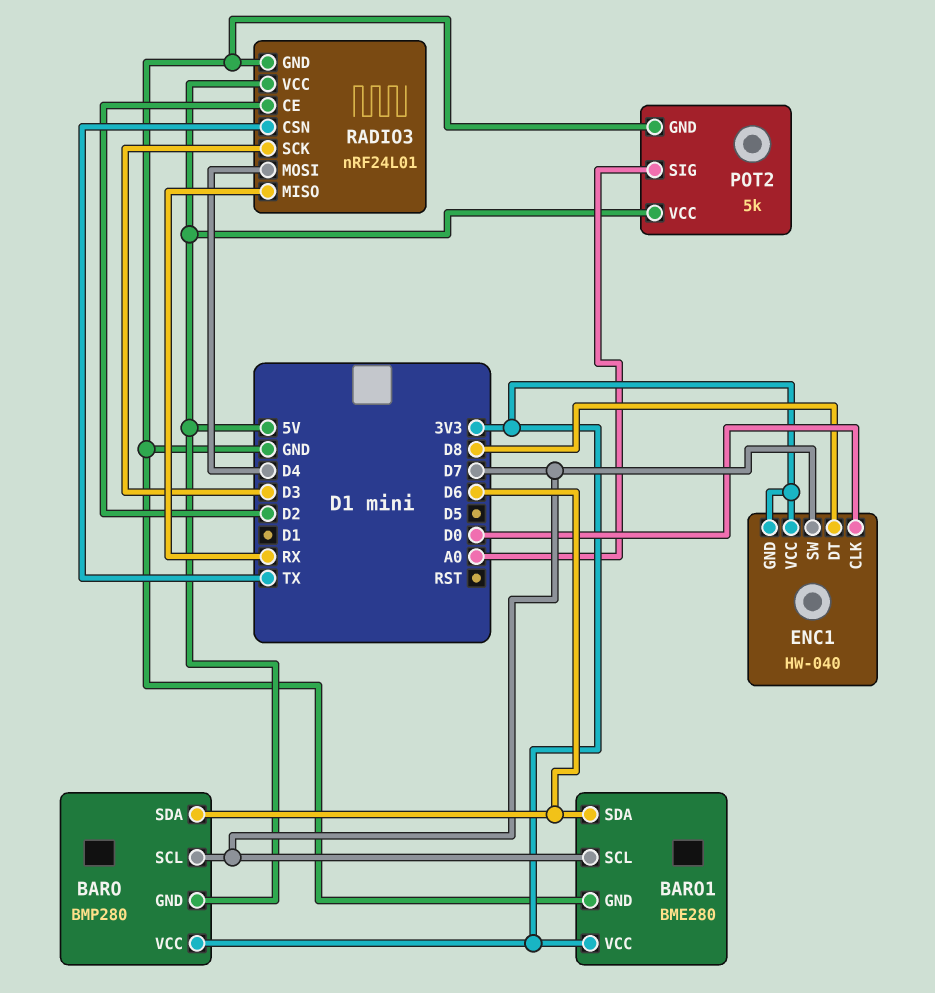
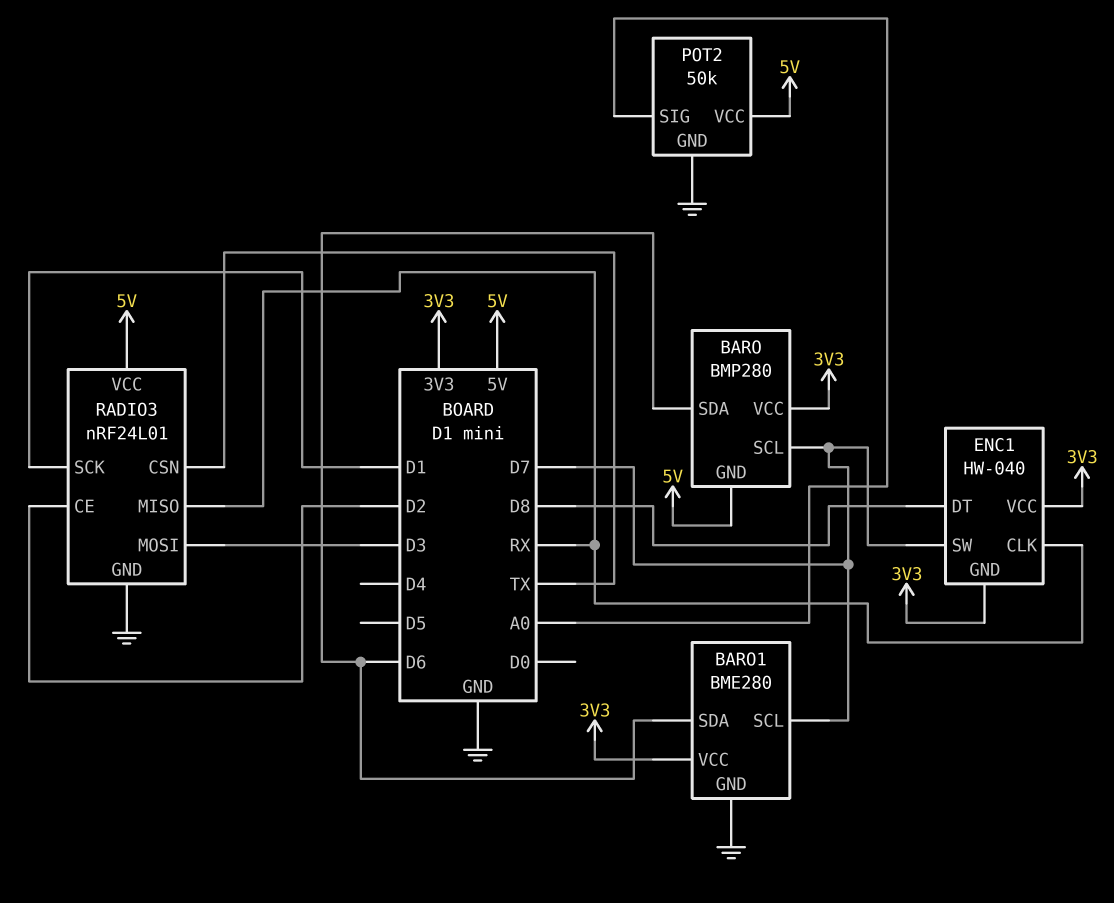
ENC1 pin CLK: D0 -> RX
POT2: 5k -> 50k
RADIO3 pin MOSI: D4 -> D3
RADIO3 pin SCK: D3 -> D1

